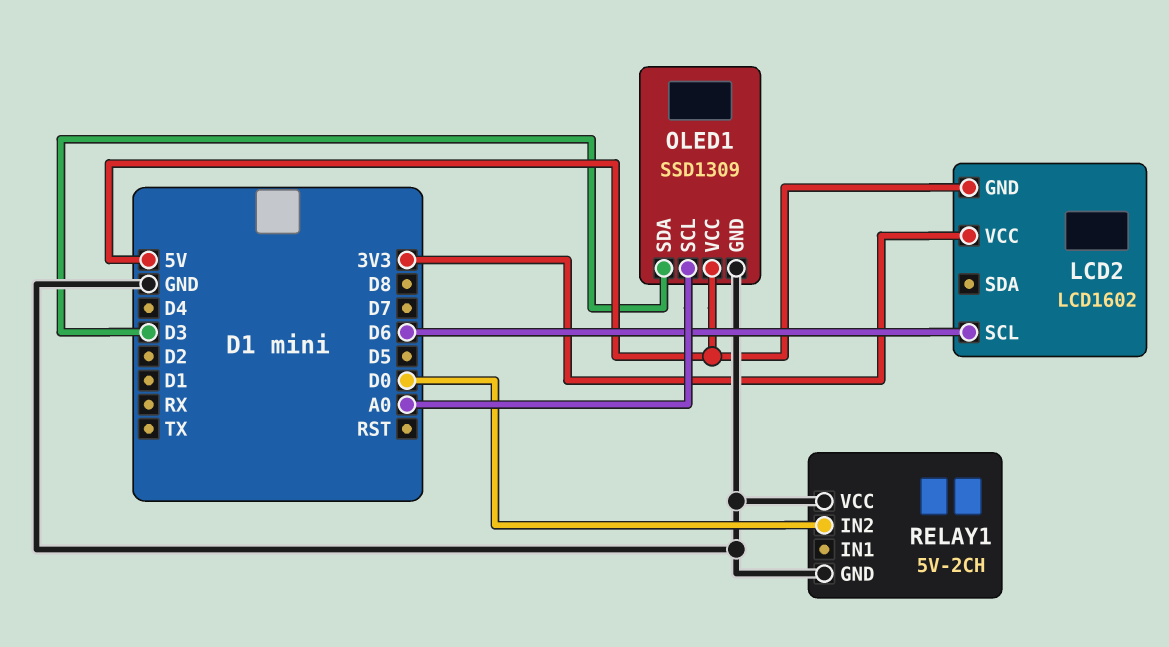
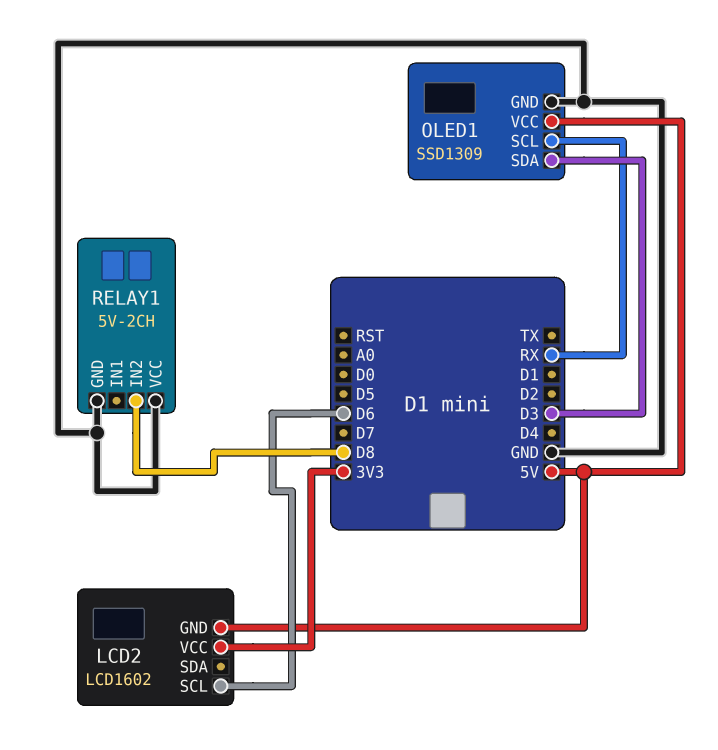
OLED1 pin SCL: A0 -> RX
RELAY1 pin IN2: D0 -> D8

